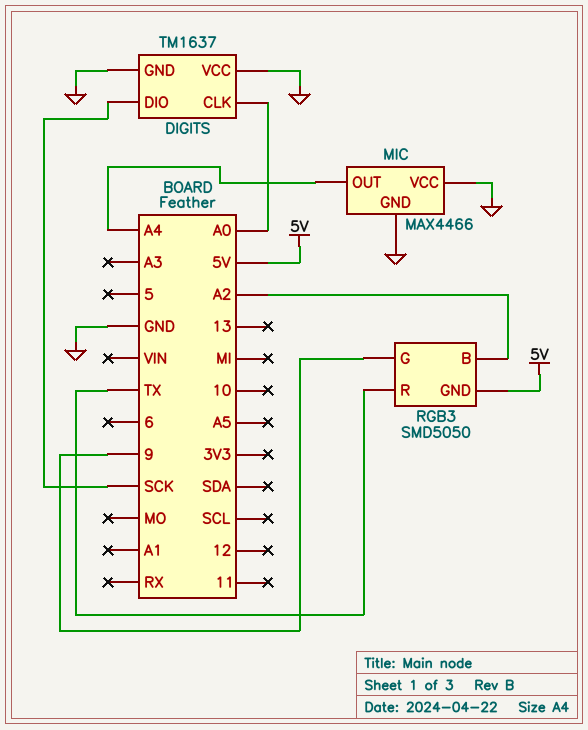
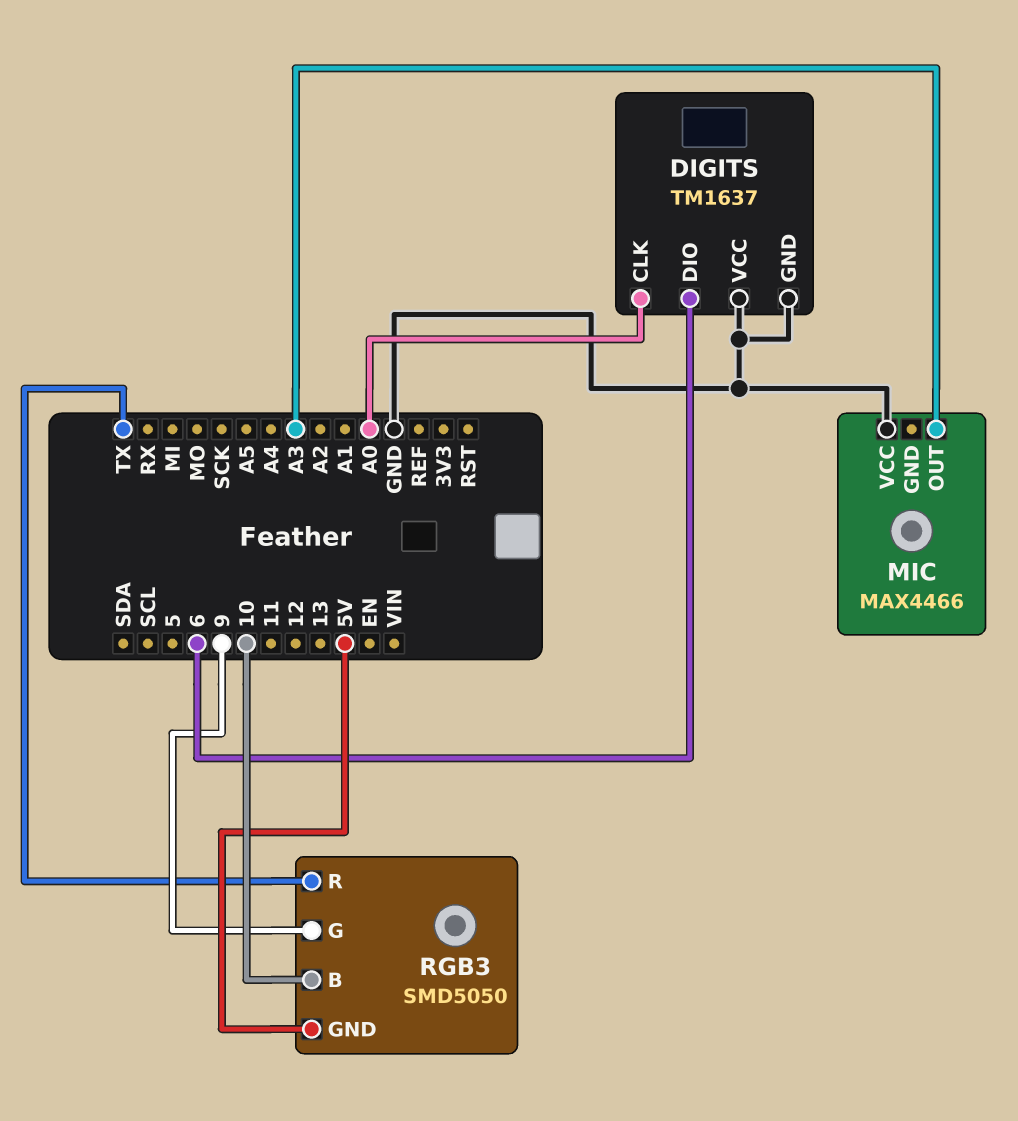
DIGITS pin DIO: SCK -> 6
MIC pin GND: GND -> none
MIC pin OUT: A4 -> A3
RGB3 pin B: A2 -> 10

